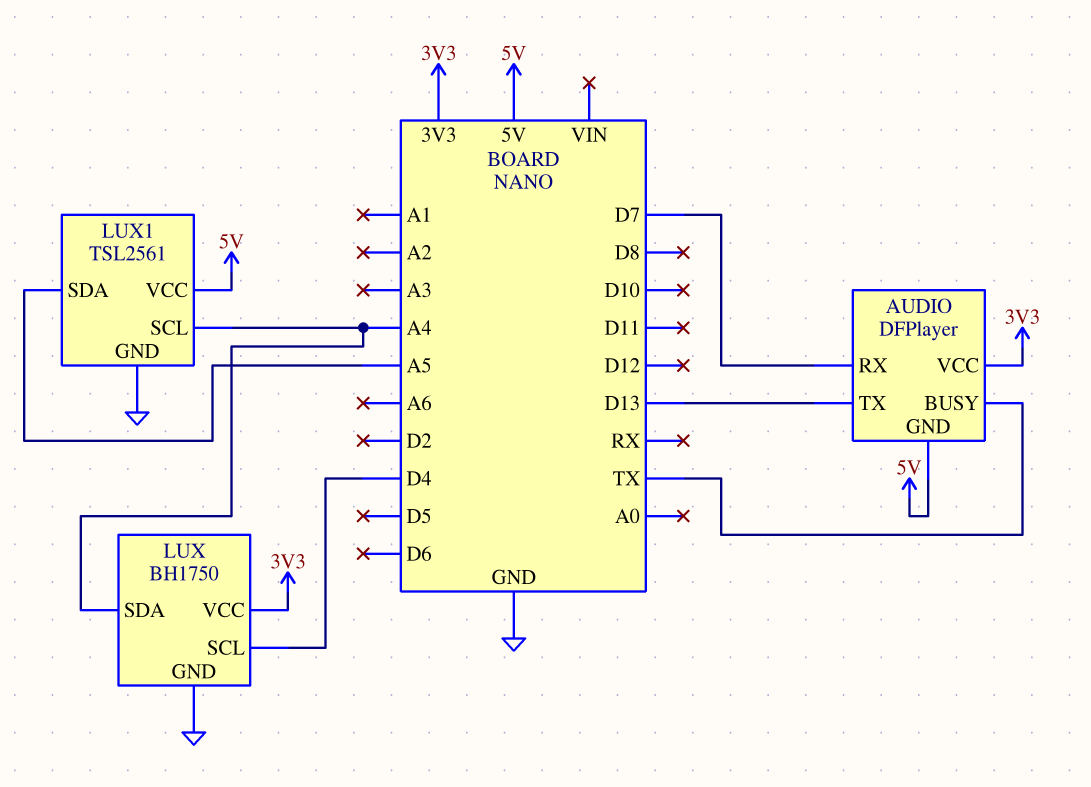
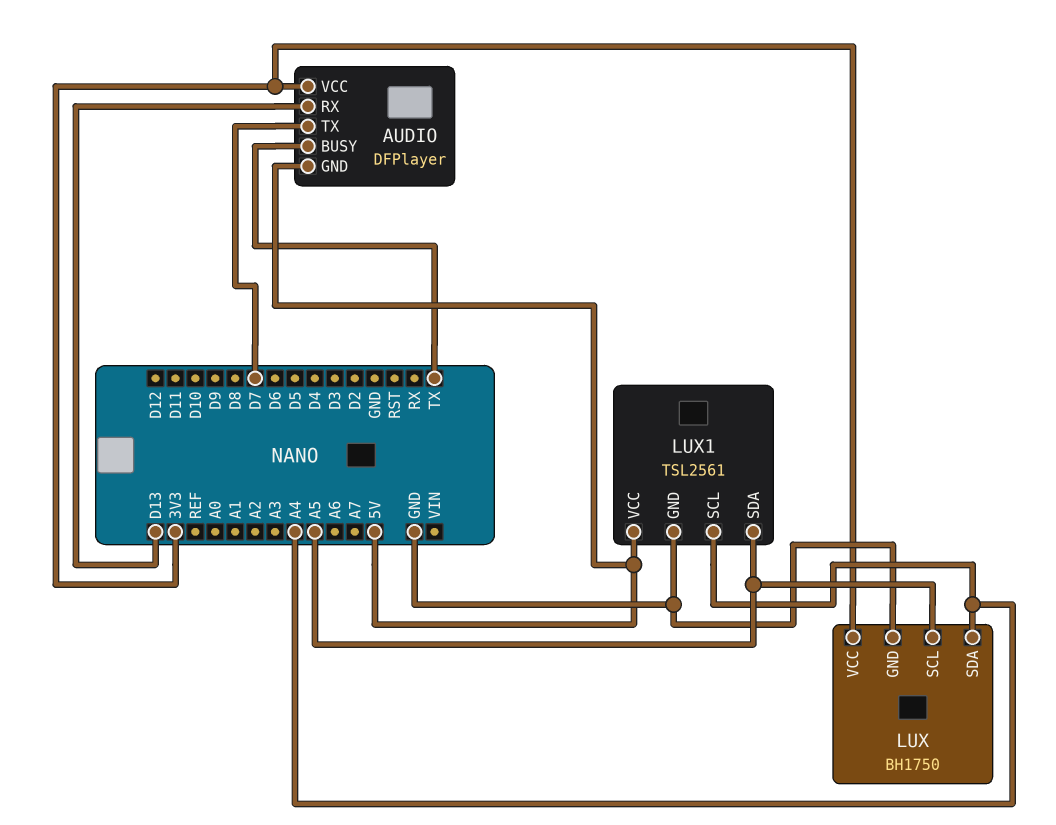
AUDIO pin RX: D7 -> D13
AUDIO pin TX: D13 -> D7
LUX pin SCL: D4 -> A5

